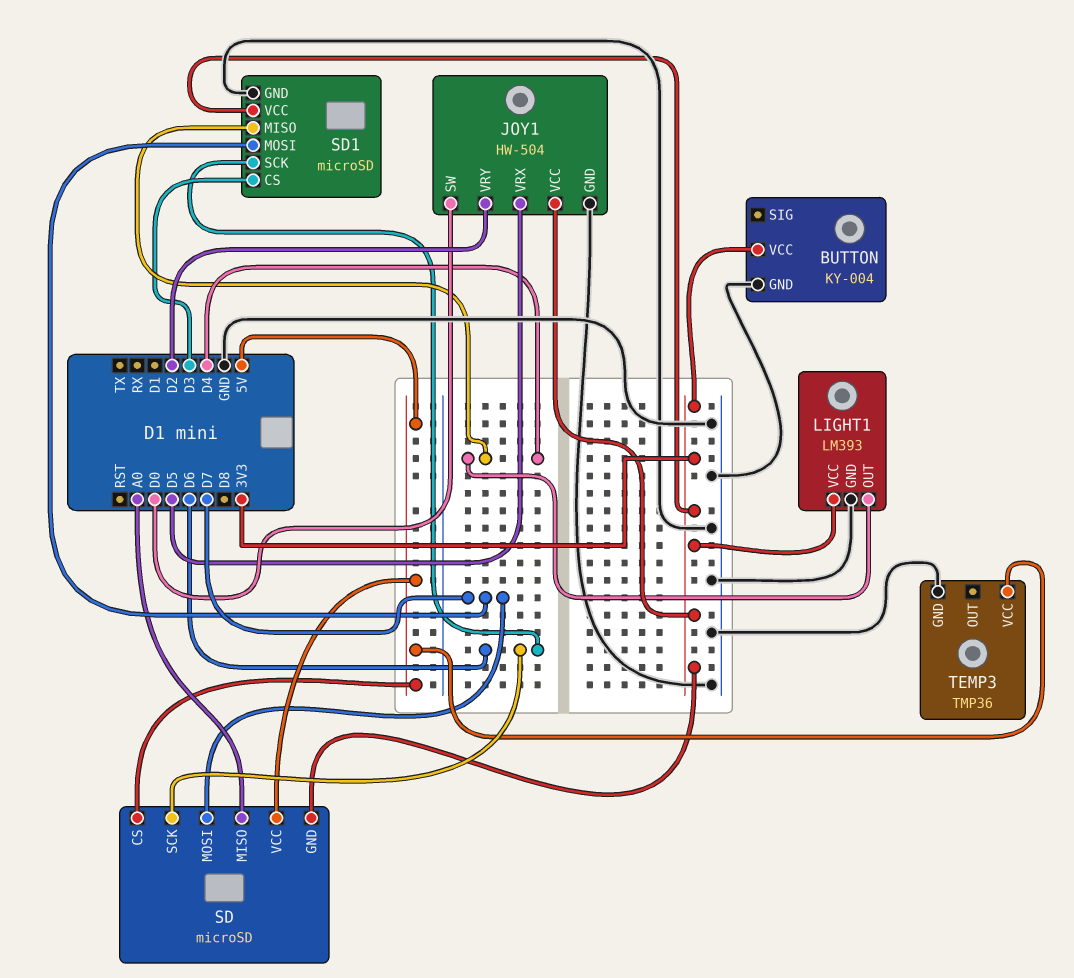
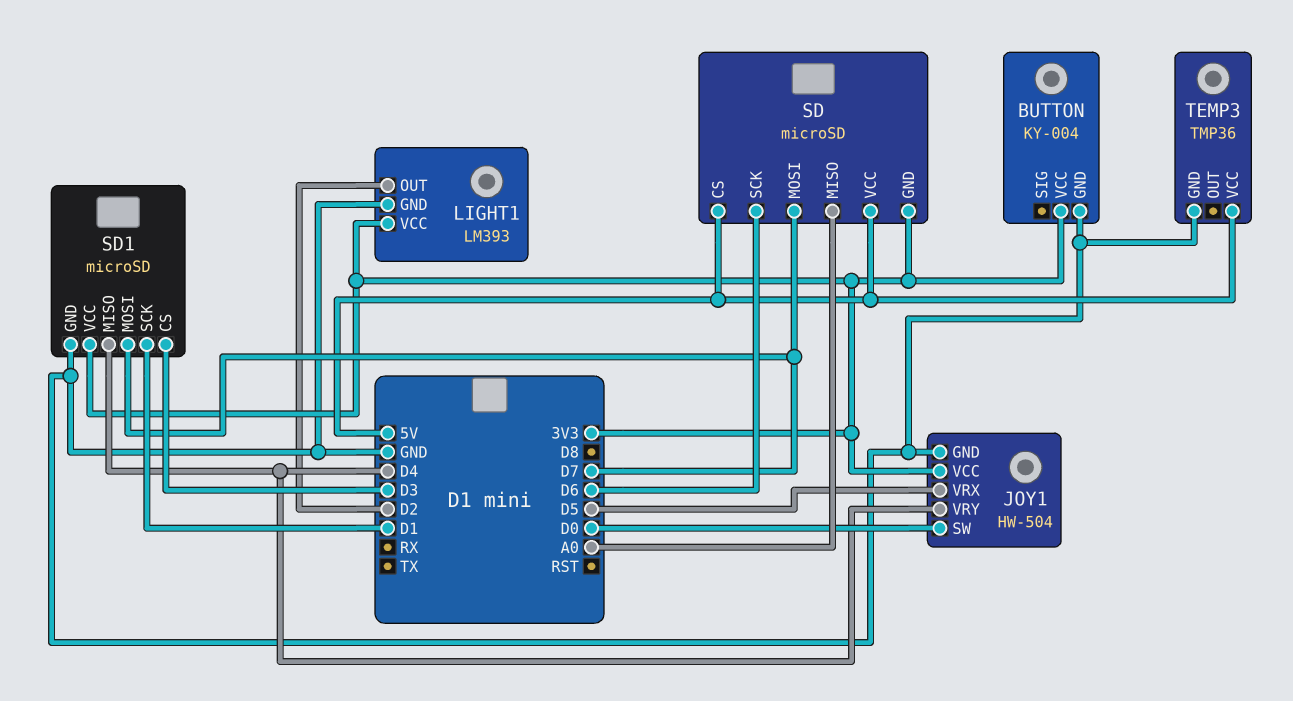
JOY1 pin VRY: D2 -> D4
LIGHT1 pin OUT: D4 -> D2
SD1 pin SCK: D6 -> D1

